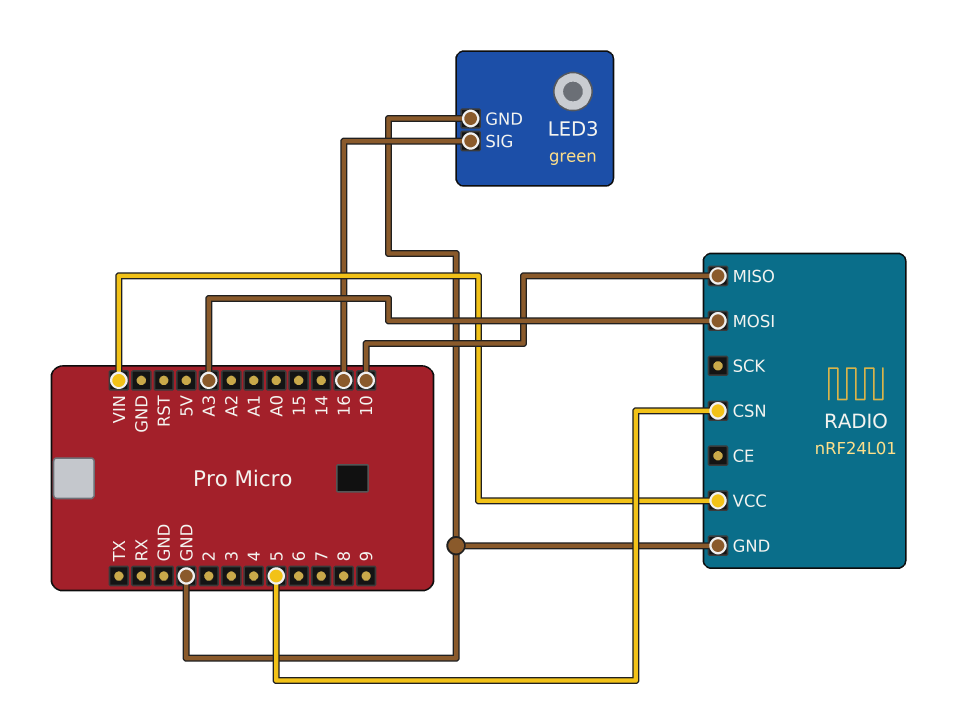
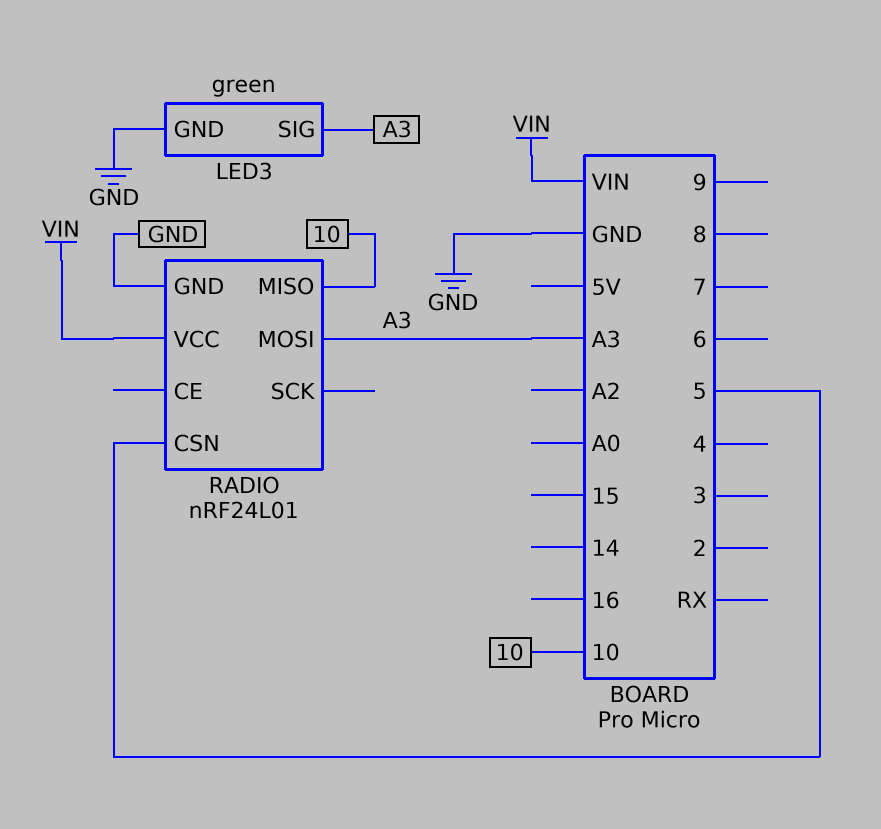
LED3 pin SIG: 16 -> A3

